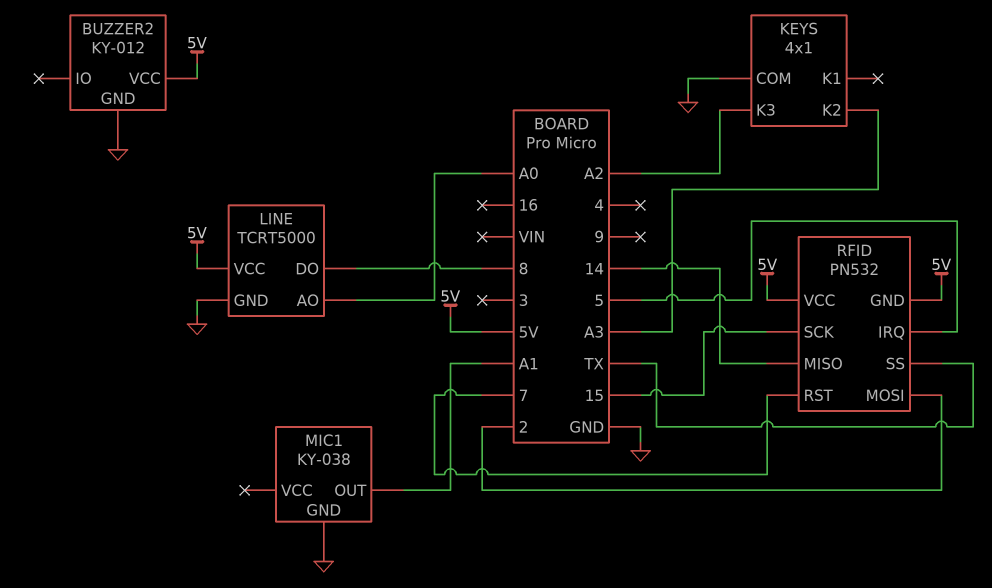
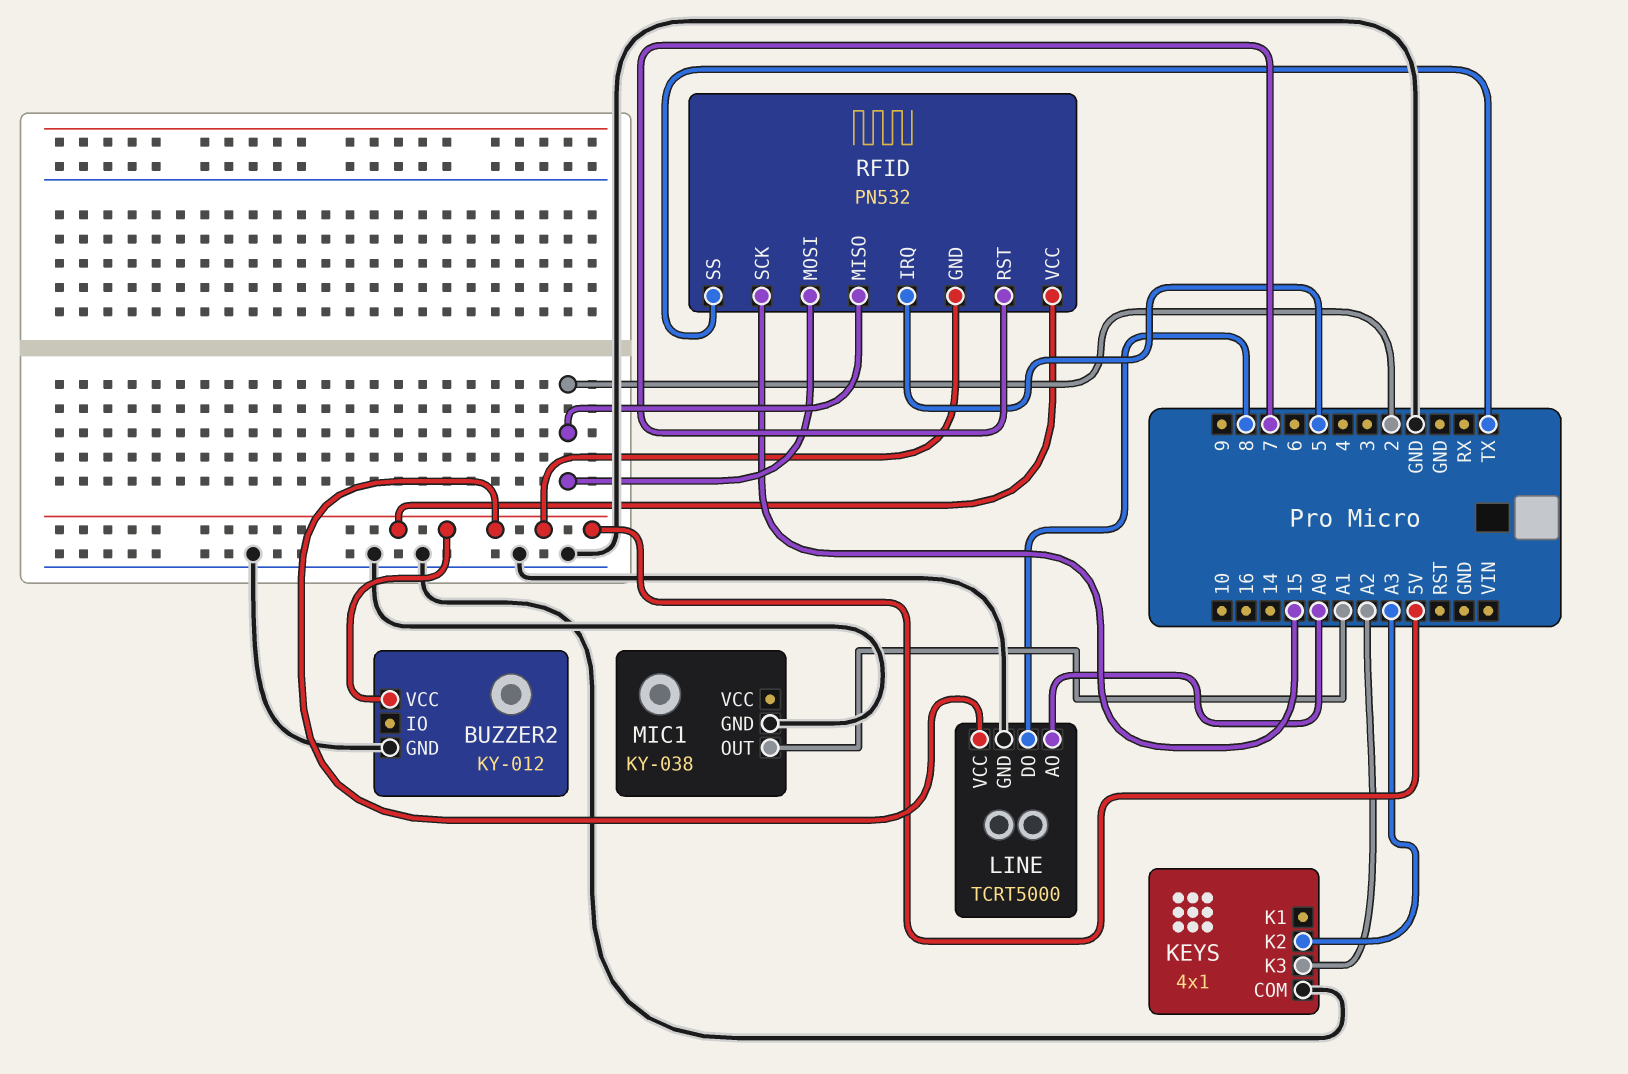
RFID pin MISO: 14 -> 2

